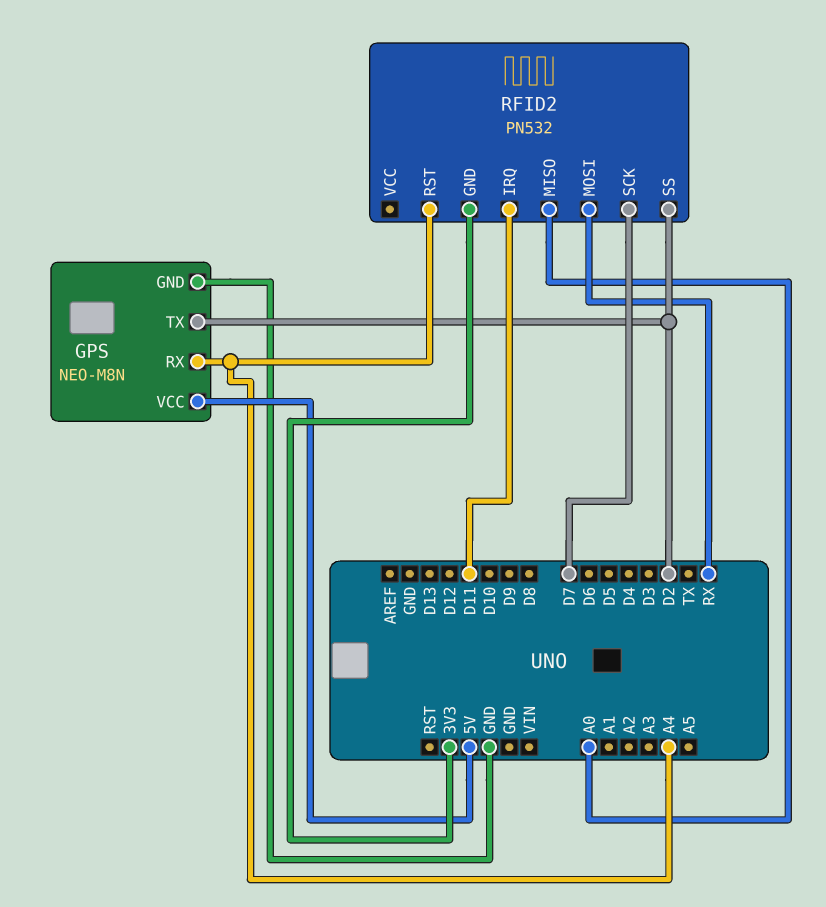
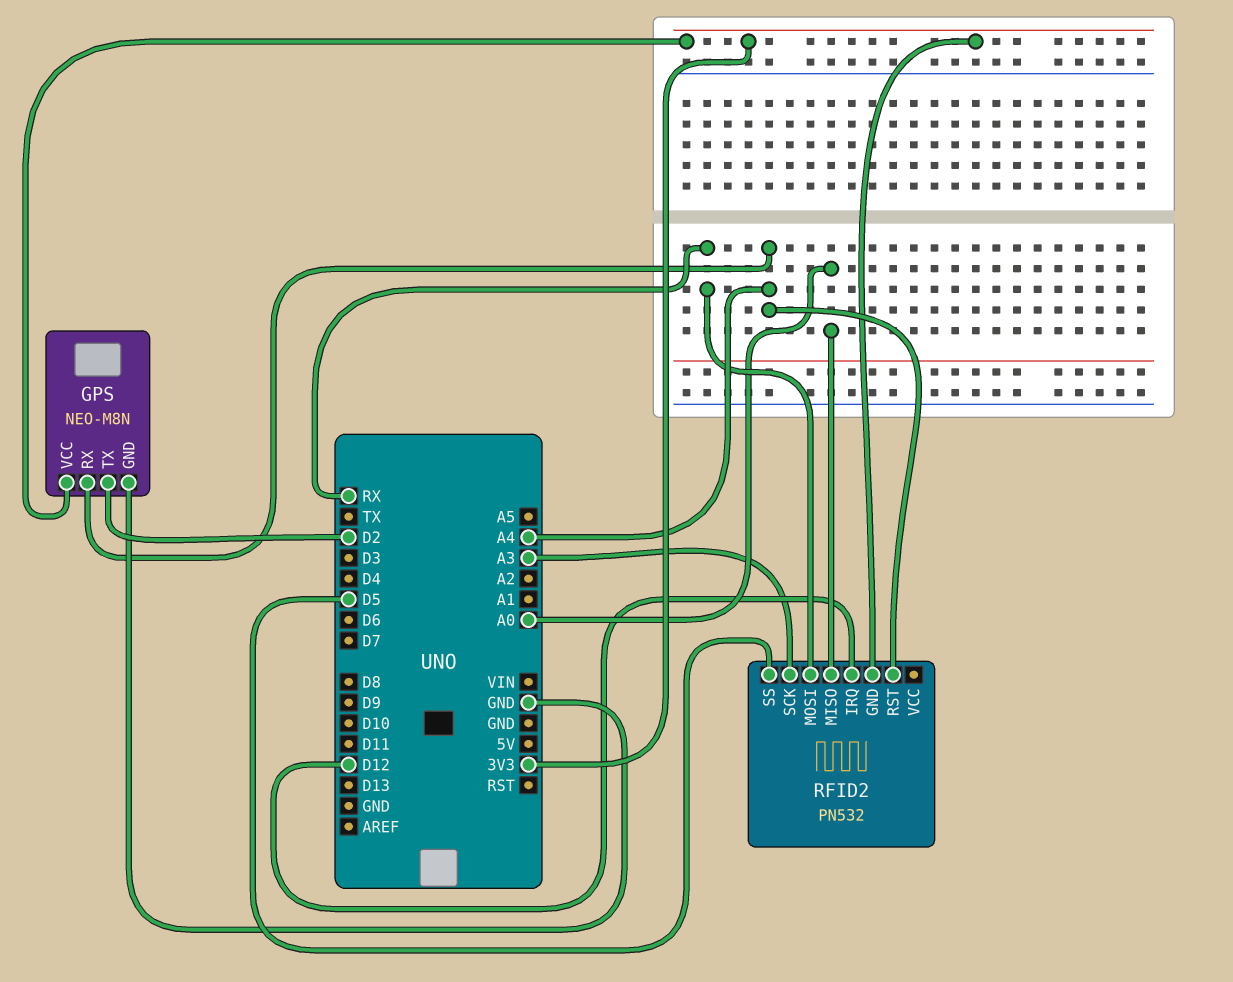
GPS pin VCC: 5V -> 3V3
RFID2 pin IRQ: D11 -> D12
RFID2 pin SCK: D7 -> A3
RFID2 pin SS: D2 -> D5

